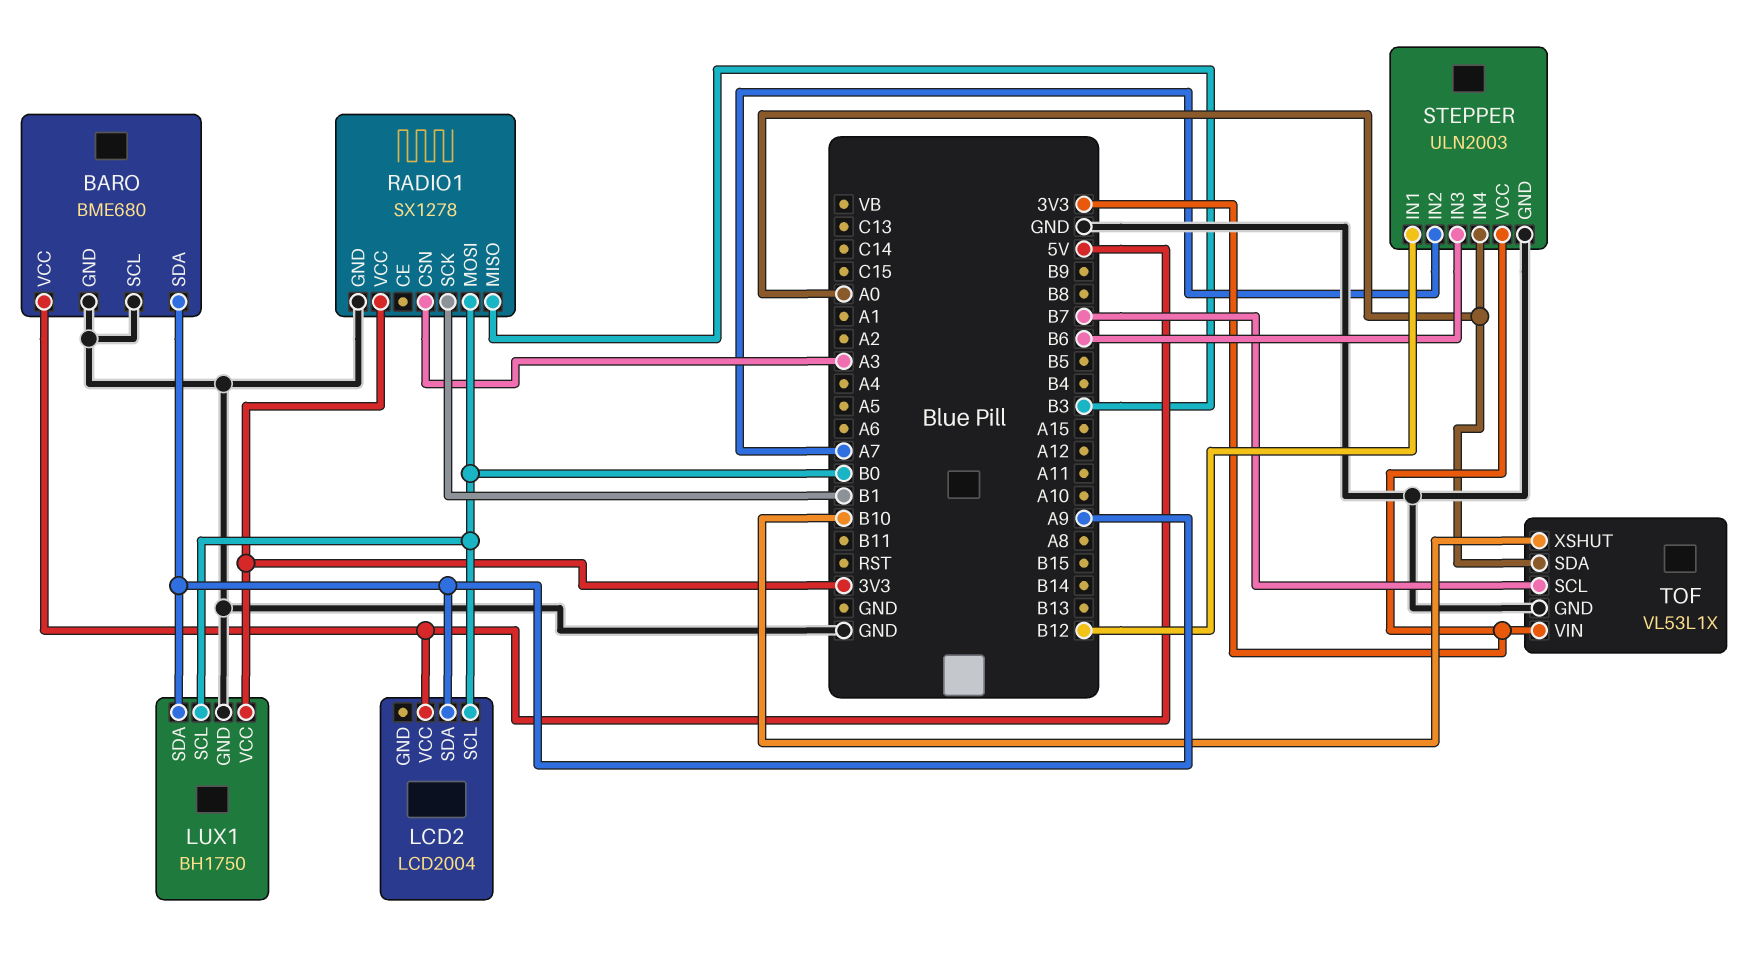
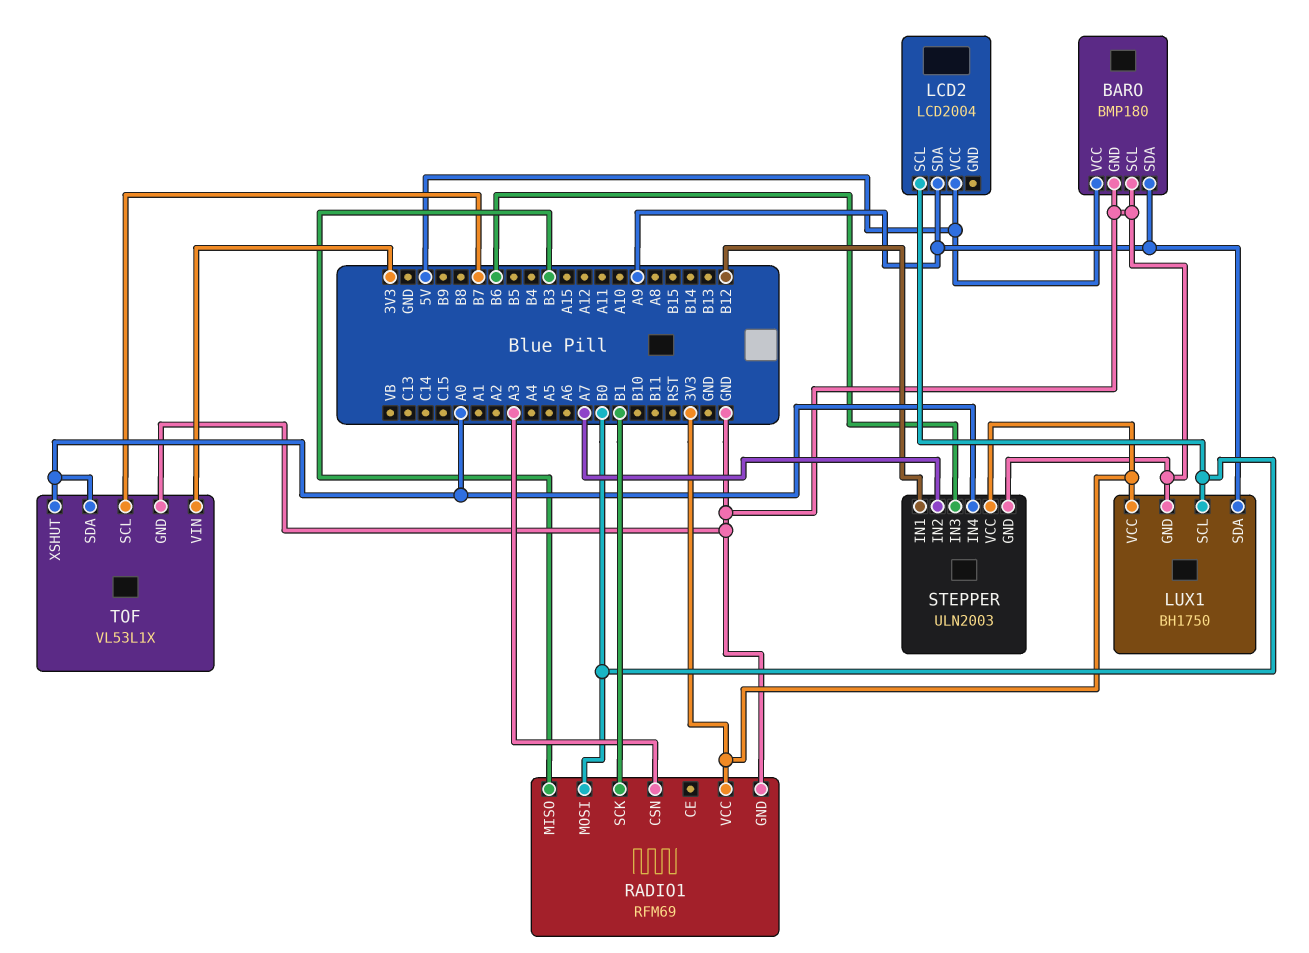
BARO: BME680 -> BMP180
RADIO1: SX1278 -> RFM69
TOF pin XSHUT: B10 -> A0

